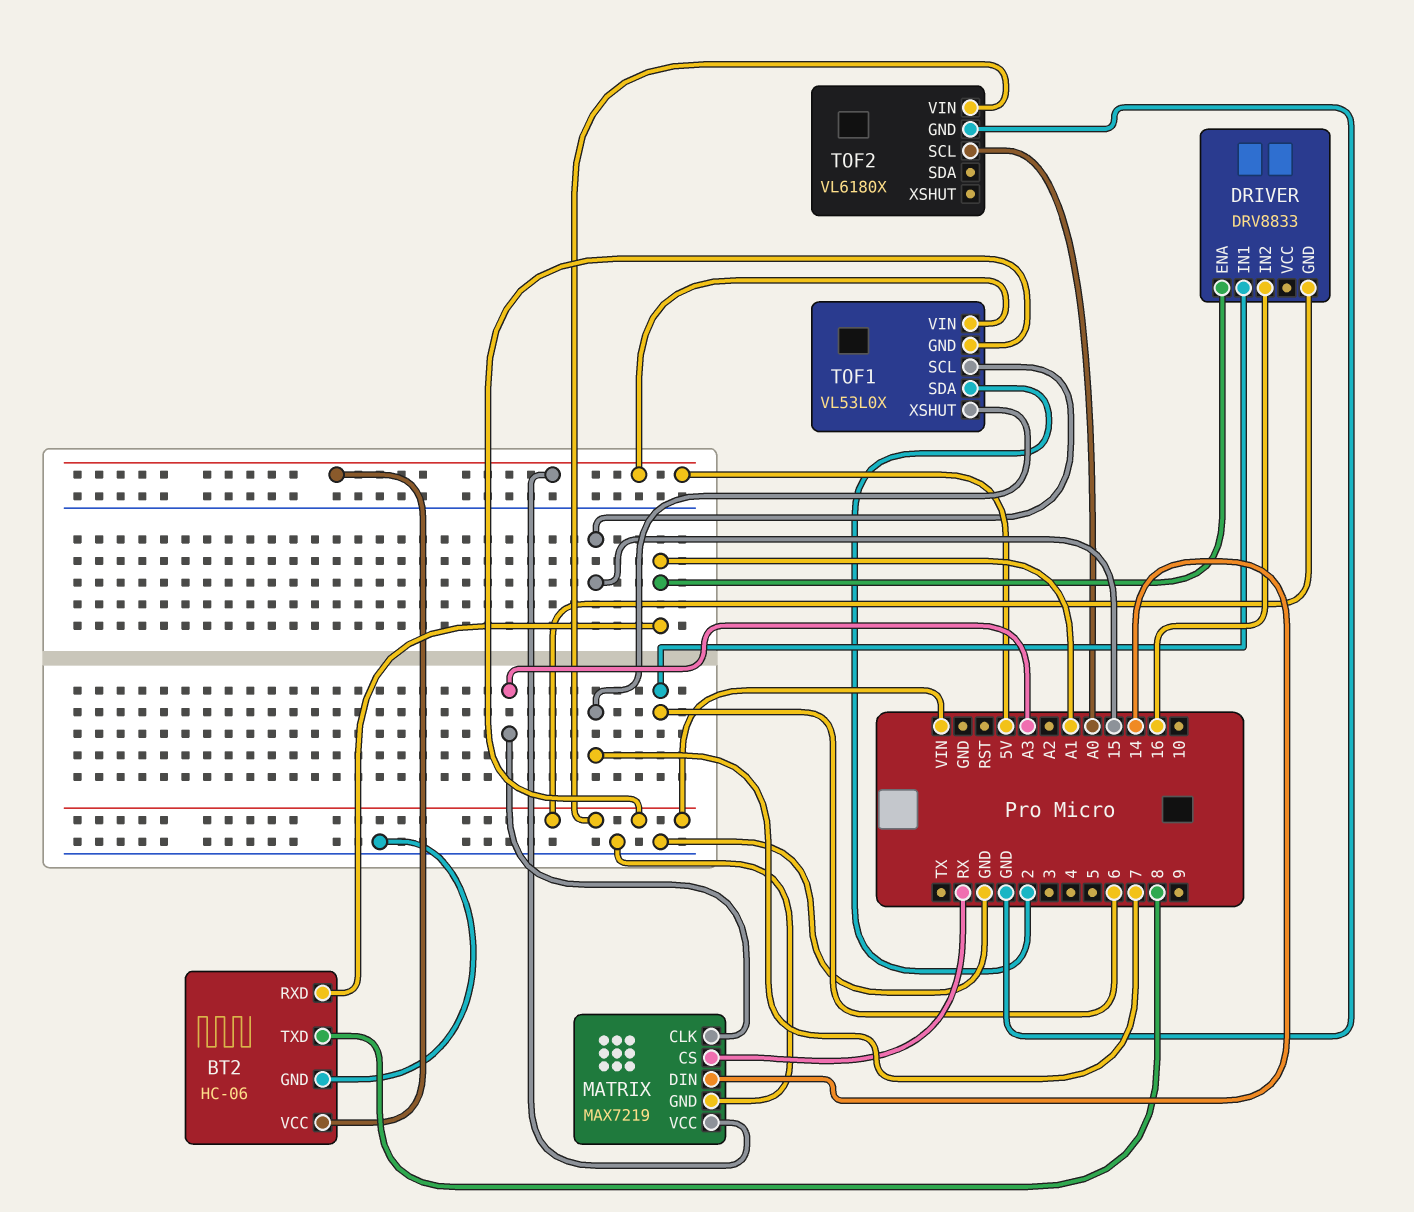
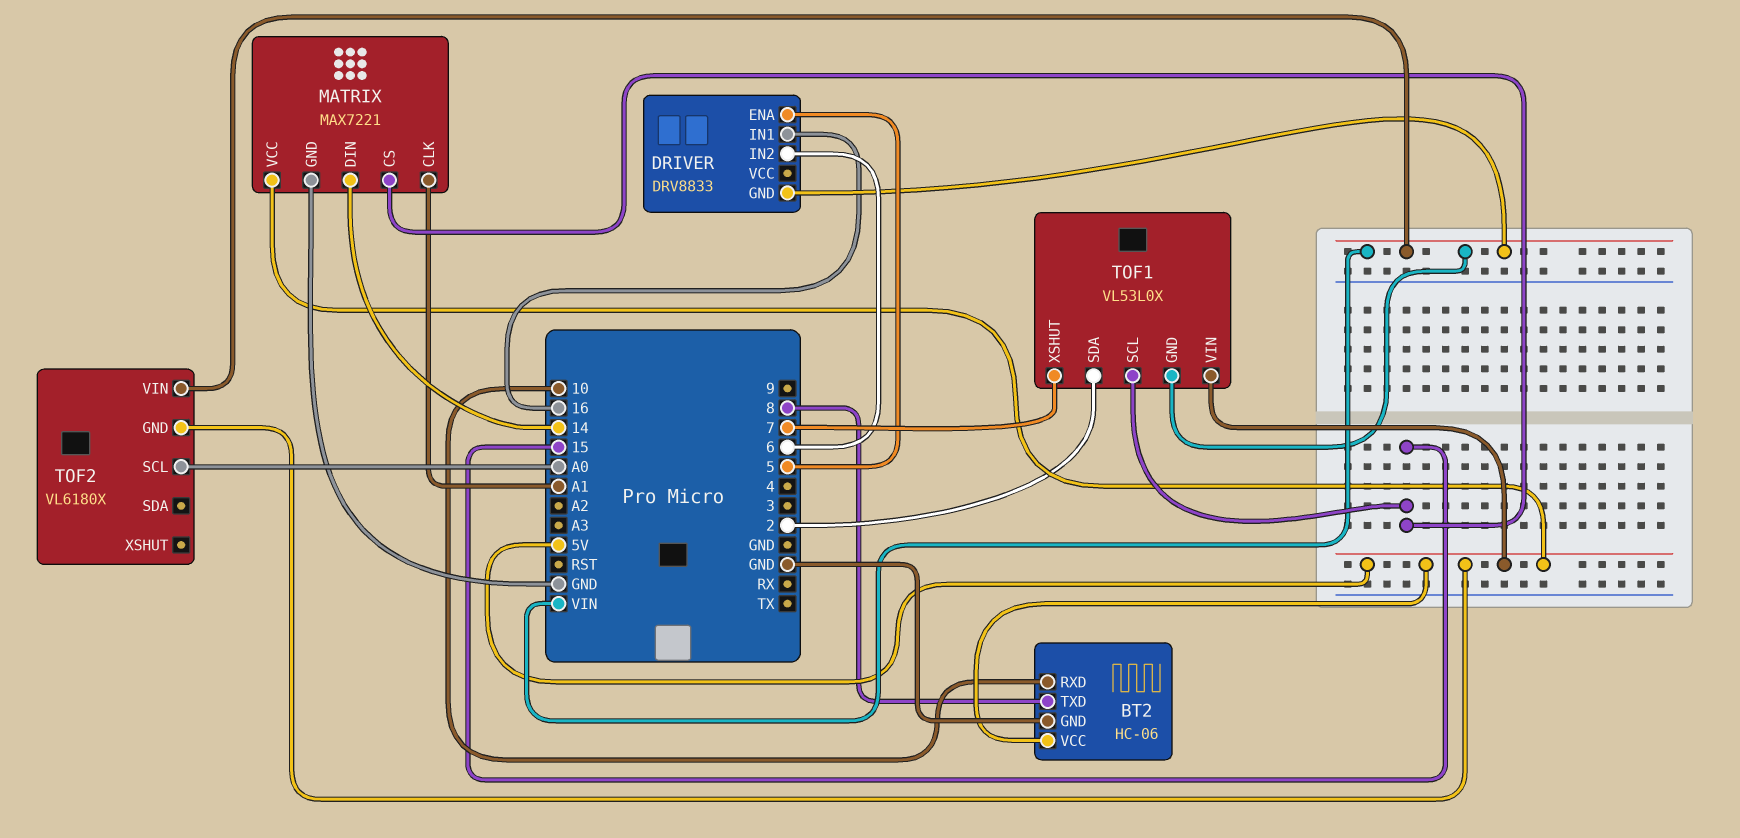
BT2 pin RXD: A1 -> 10
DRIVER pin ENA: A1 -> 5
DRIVER pin IN1: 6 -> 16
DRIVER pin IN2: 16 -> 6
MATRIX: MAX7219 -> MAX7221
MATRIX pin CLK: A3 -> A1
MATRIX pin CS: RX -> 15
TOF2 pin GND: GND -> 5V

